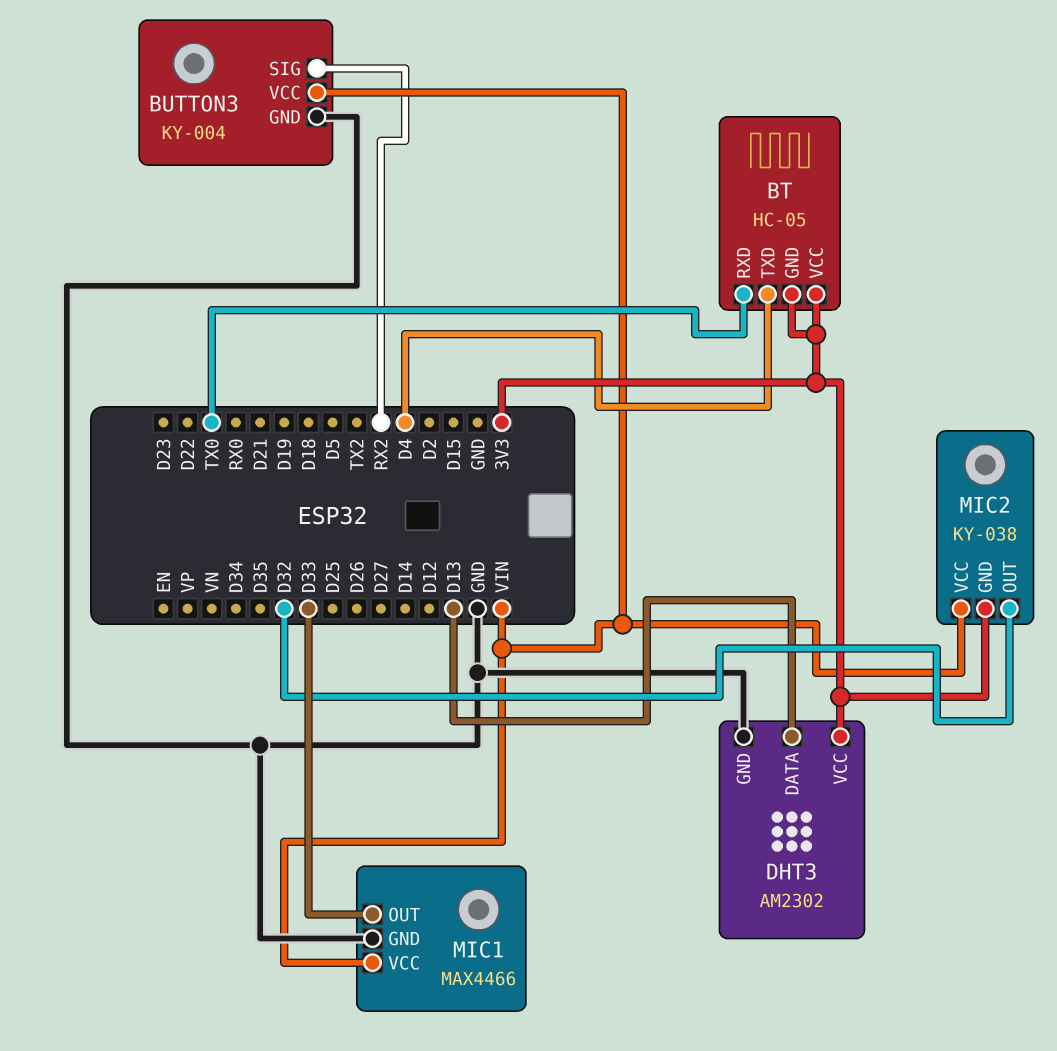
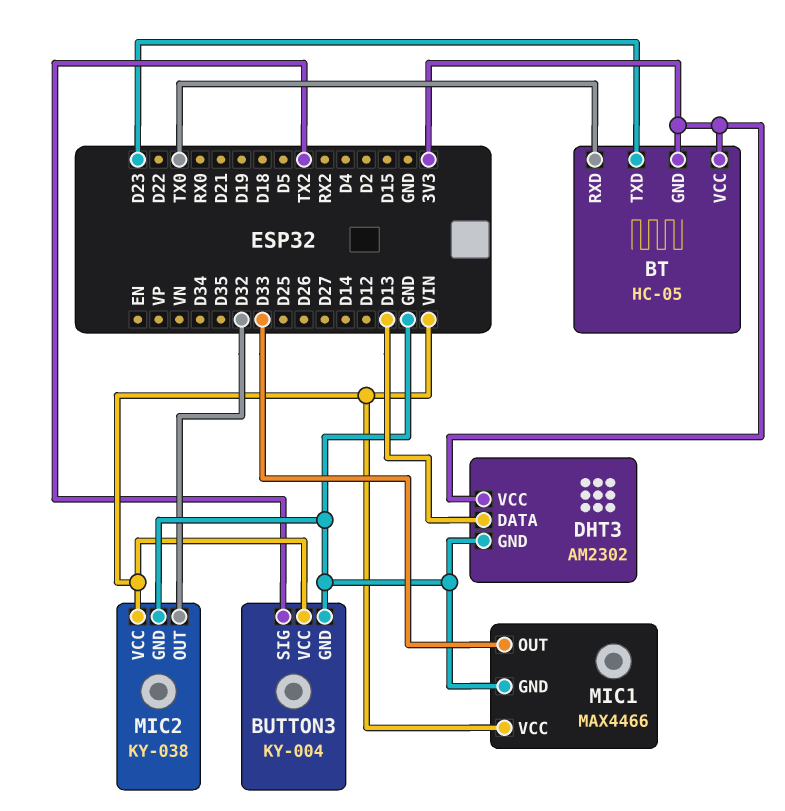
BT pin TXD: D4 -> D23
BUTTON3 pin SIG: RX2 -> TX2
MIC2 pin GND: 3V3 -> GND

